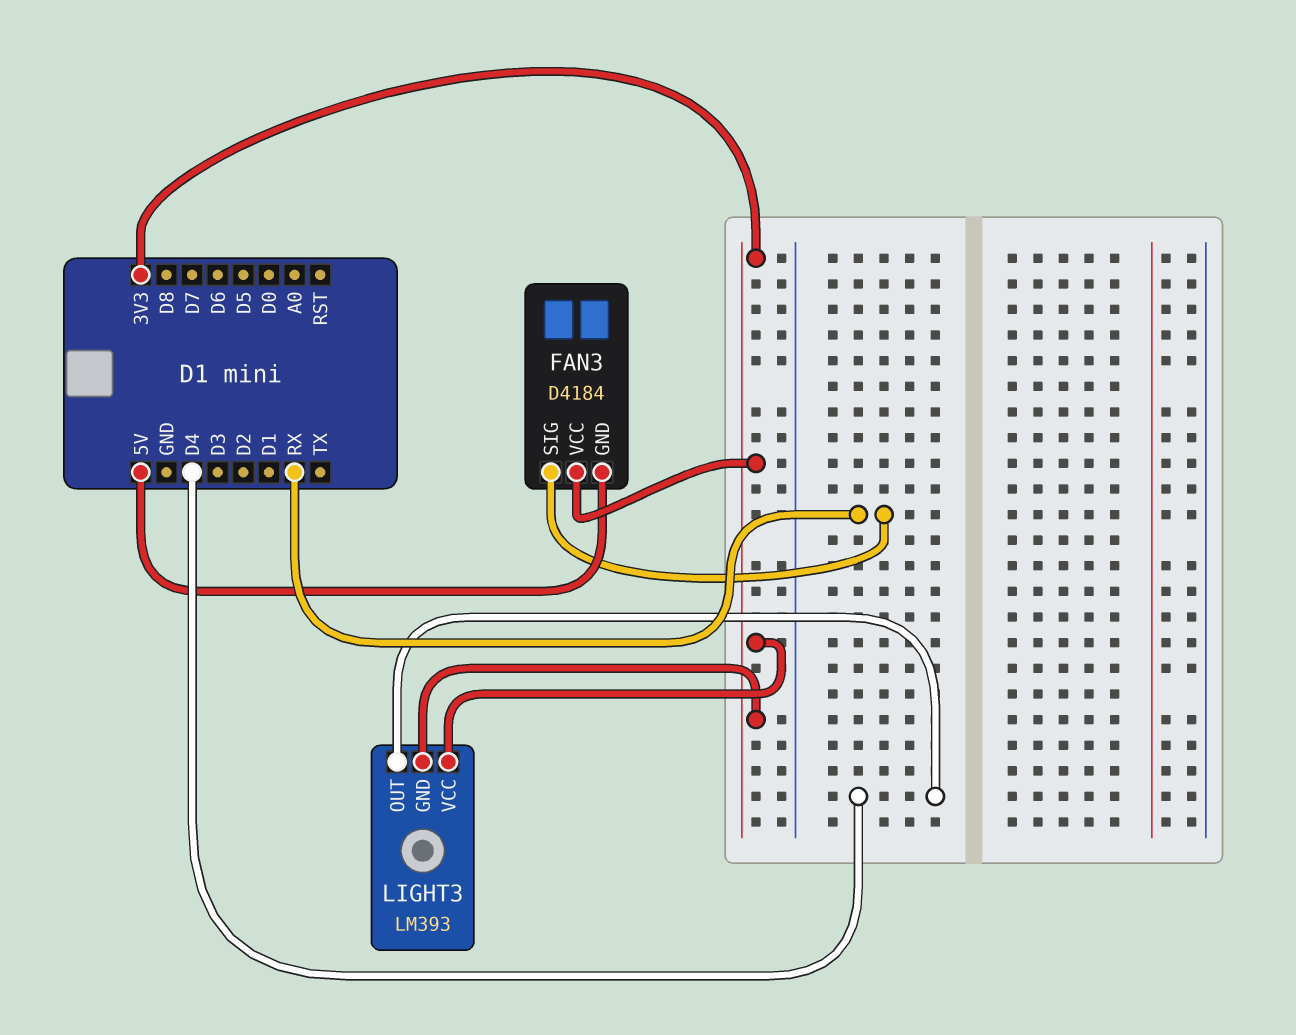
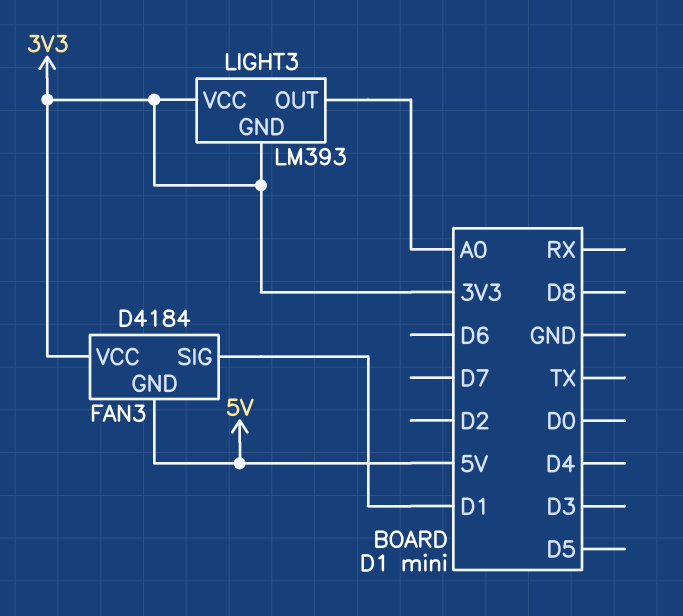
FAN3 pin SIG: RX -> D1
LIGHT3 pin OUT: D4 -> A0

